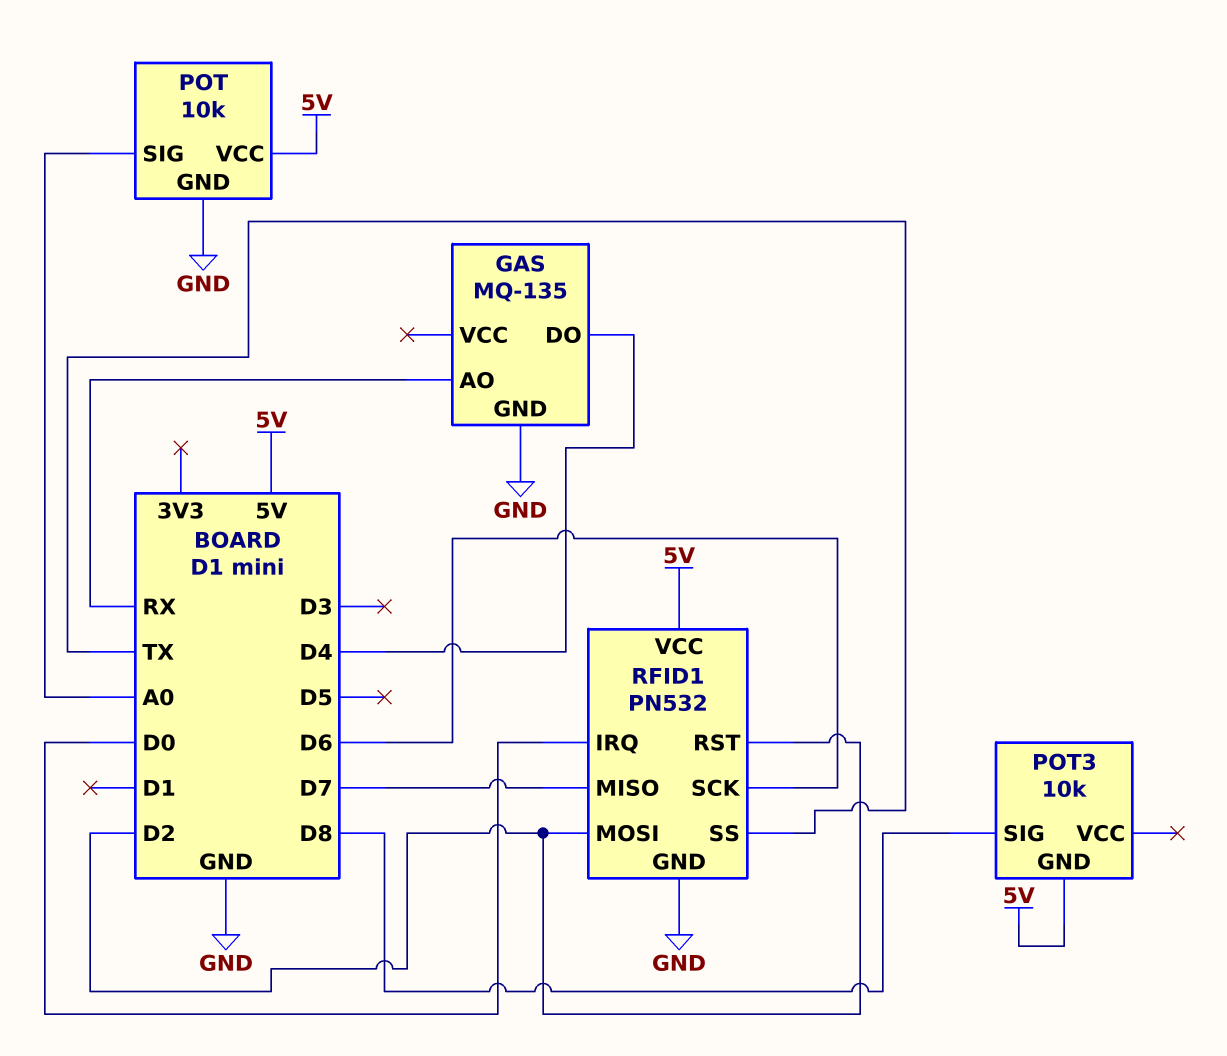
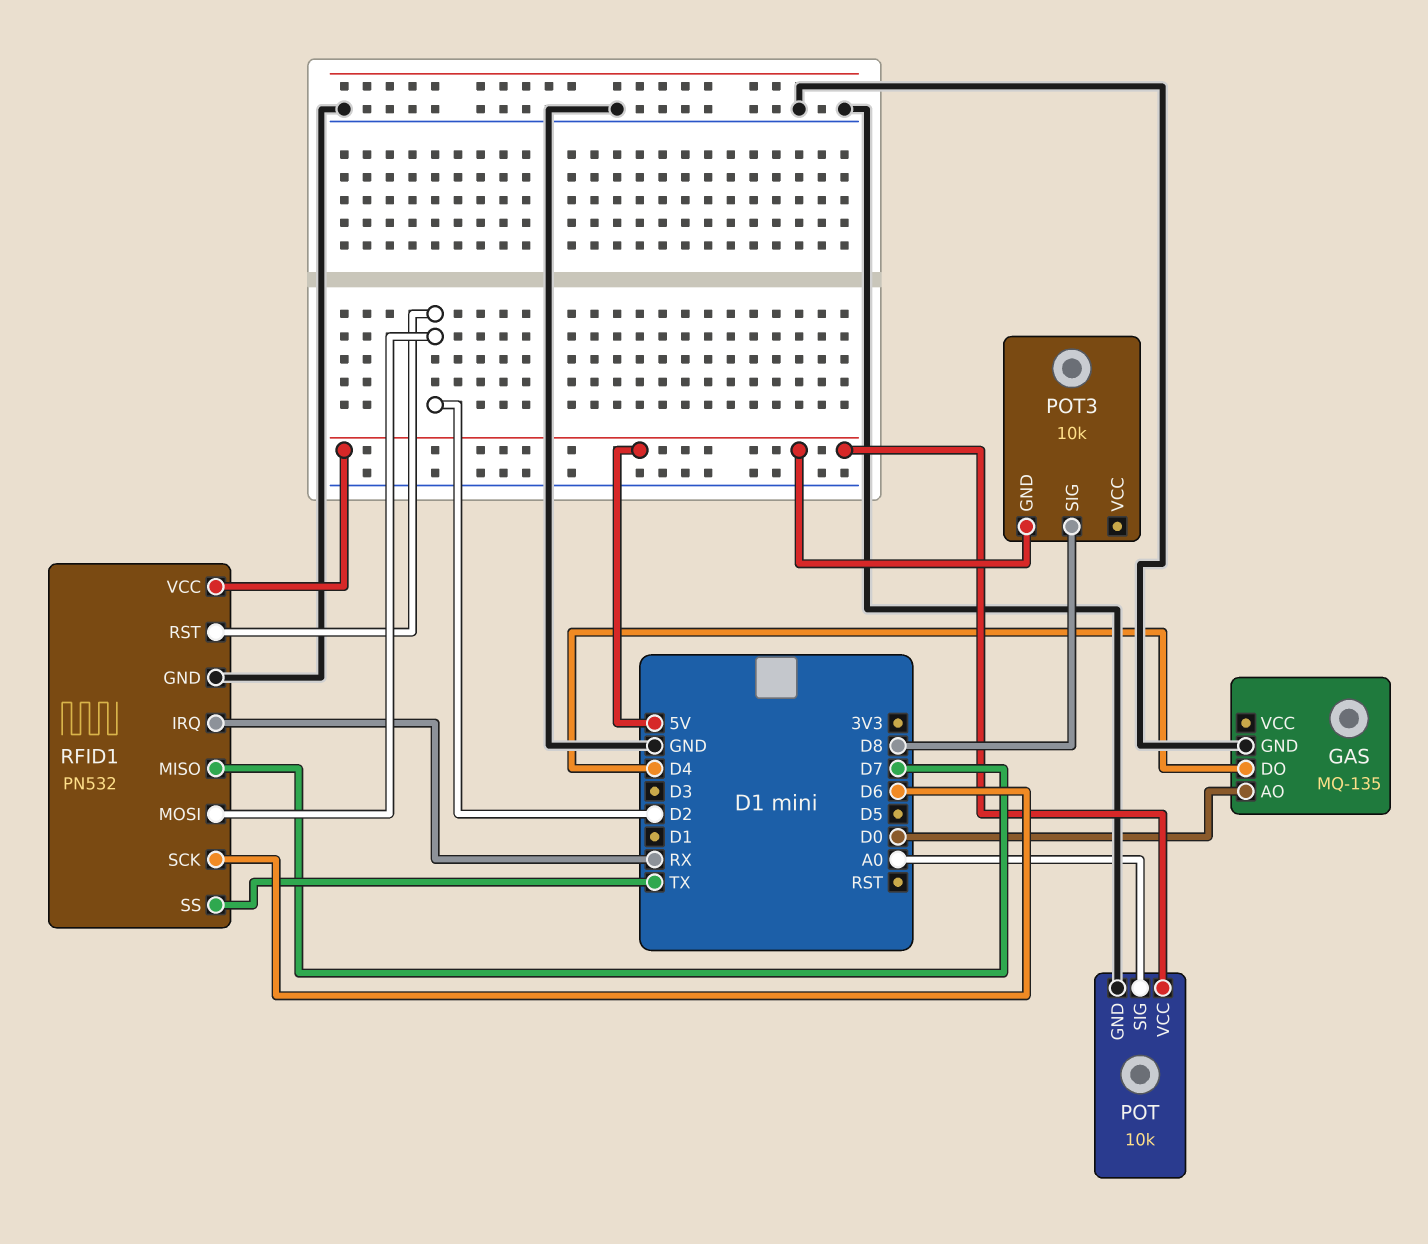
GAS pin AO: RX -> D0
RFID1 pin IRQ: D0 -> RX

